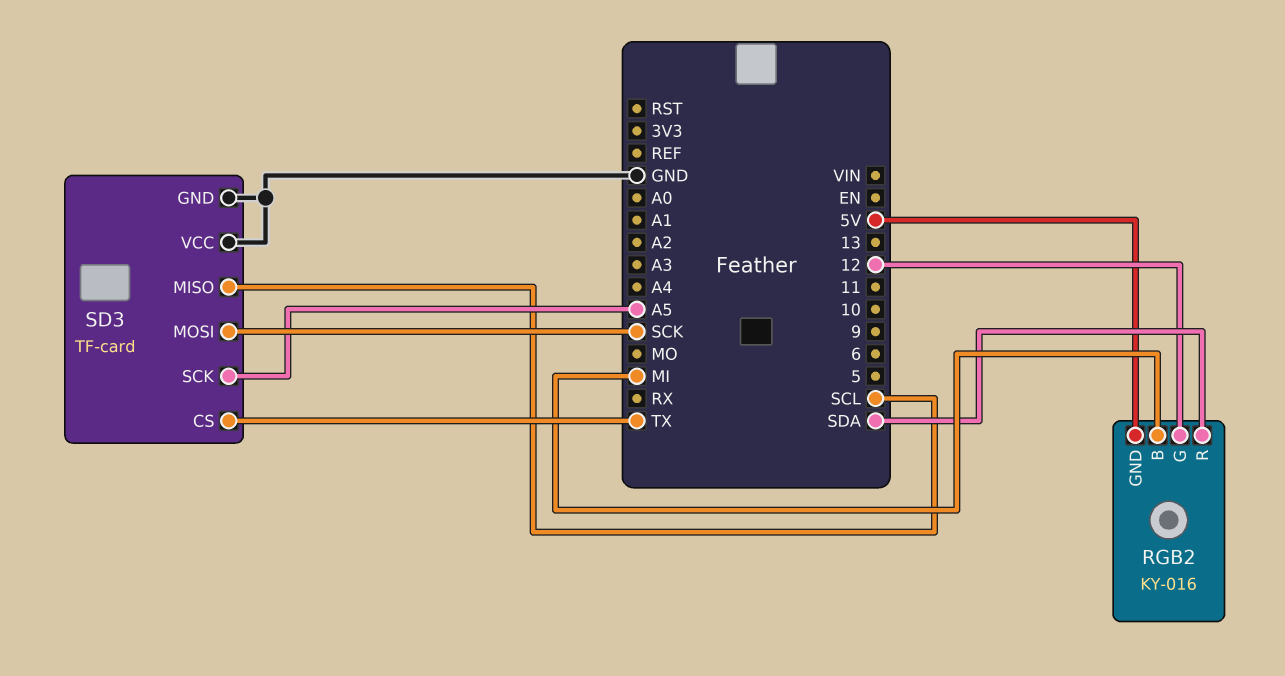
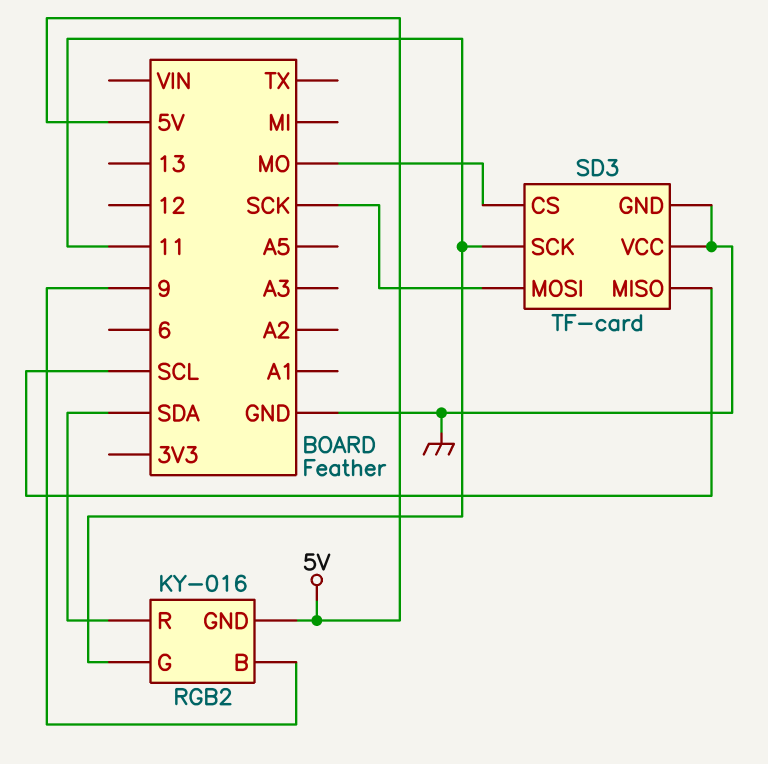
RGB2 pin B: MI -> 9
RGB2 pin G: 12 -> 11
SD3 pin CS: TX -> MO
SD3 pin SCK: A5 -> 11

